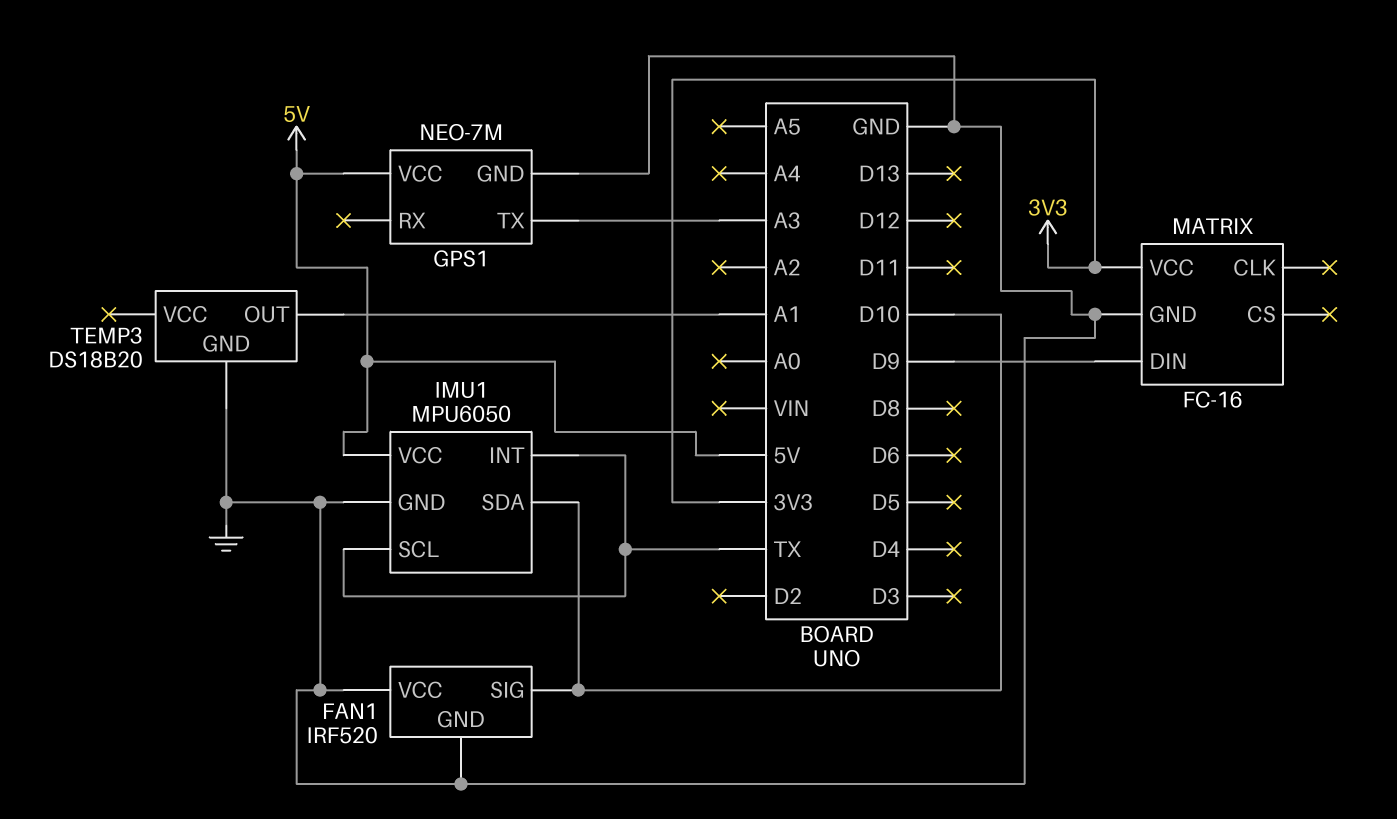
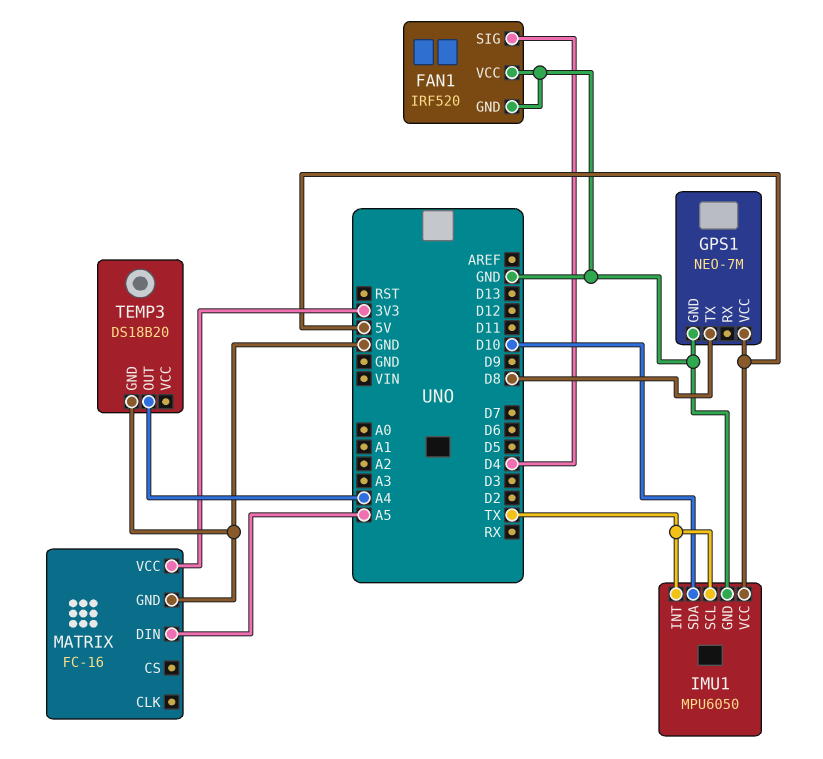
FAN1 pin SIG: D10 -> D4
GPS1 pin TX: A3 -> D8
MATRIX pin DIN: D9 -> A5
TEMP3 pin OUT: A1 -> A4

